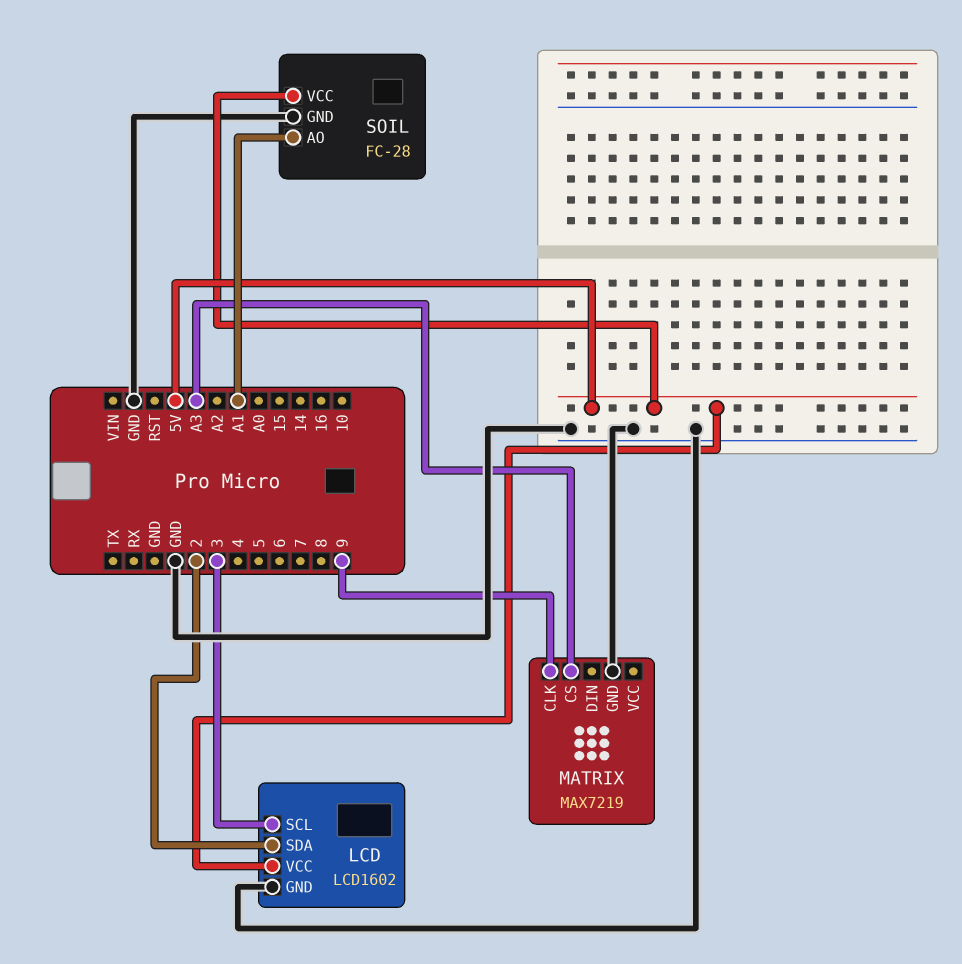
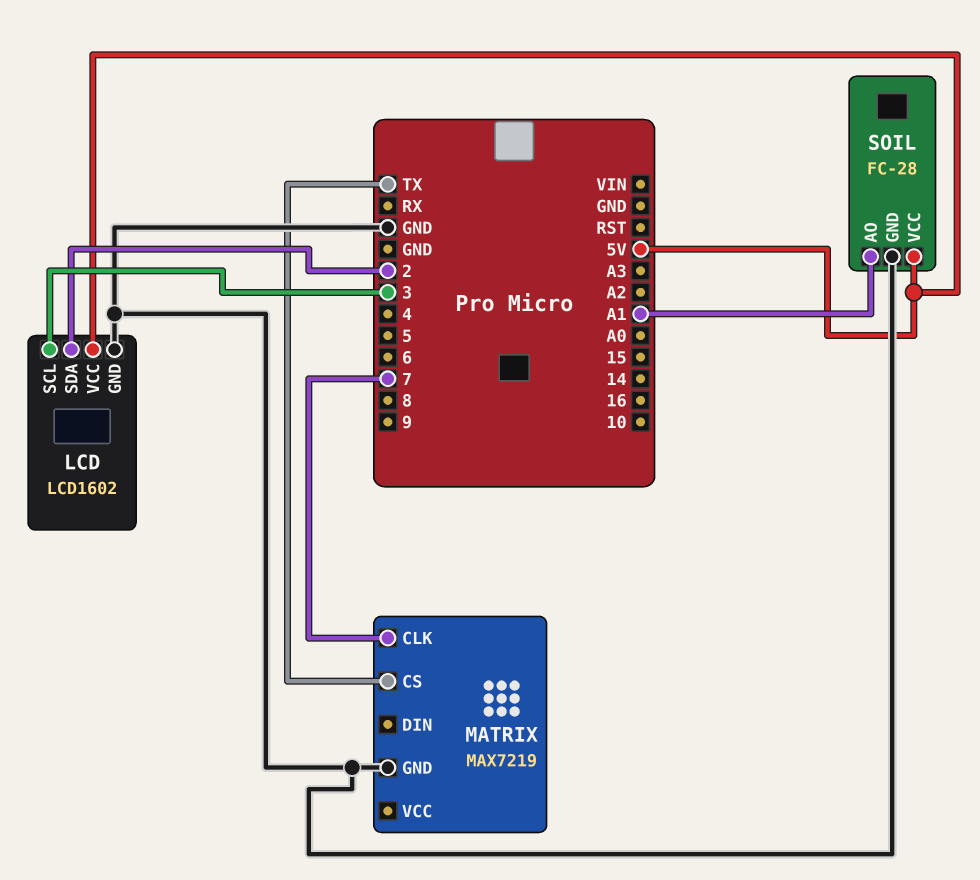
MATRIX pin CLK: 9 -> 7
MATRIX pin CS: A3 -> TX

